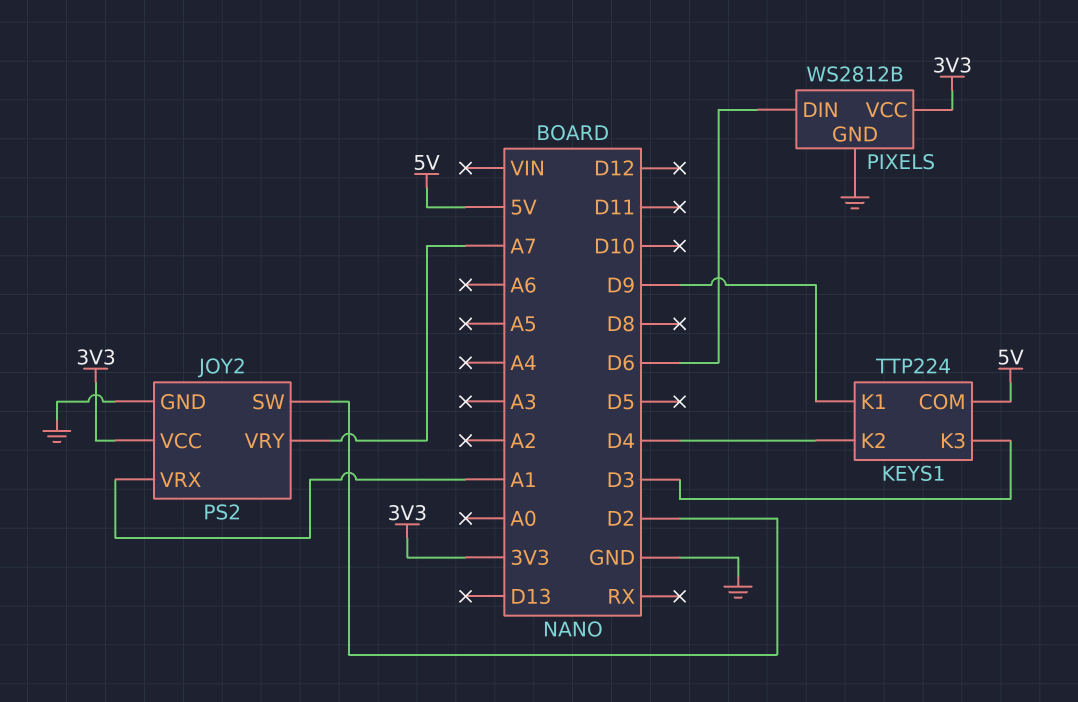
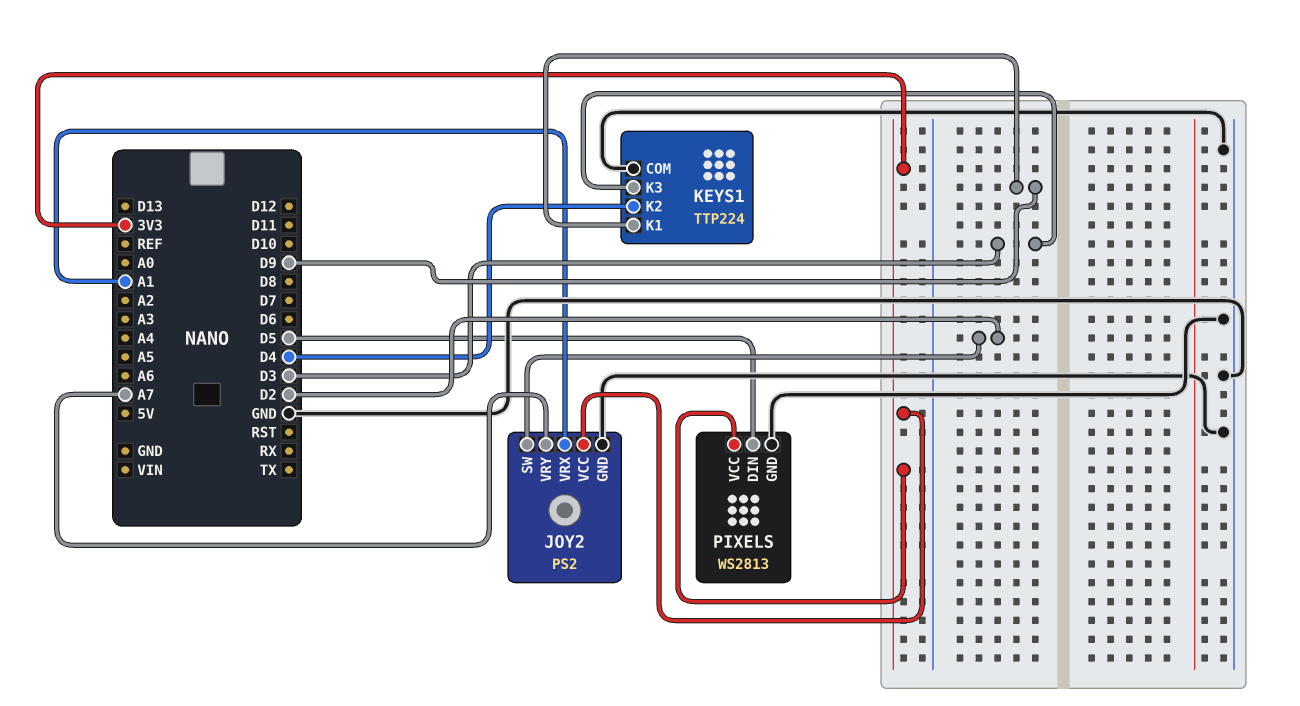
KEYS1 pin COM: 5V -> GND
PIXELS: WS2812B -> WS2813
PIXELS pin DIN: D6 -> D5

